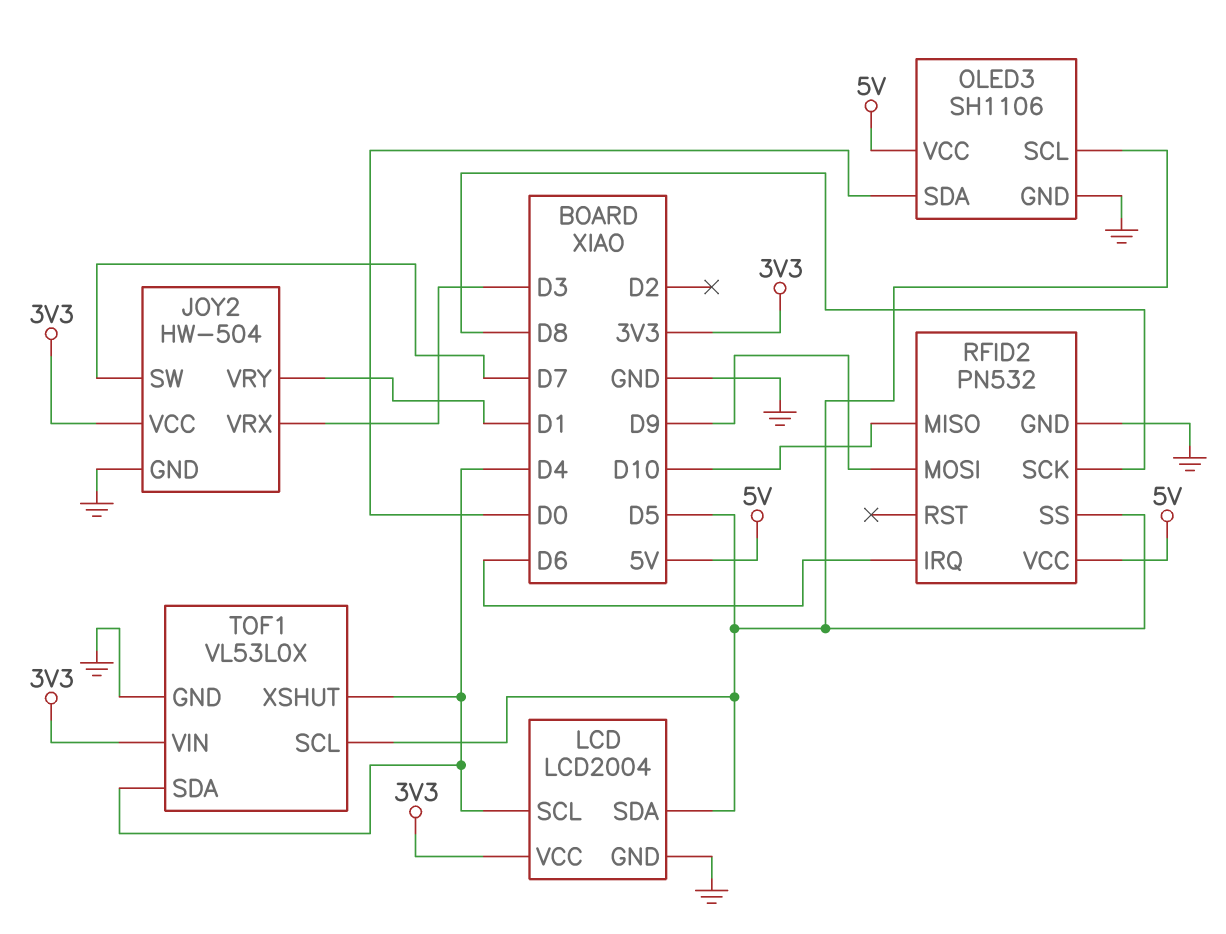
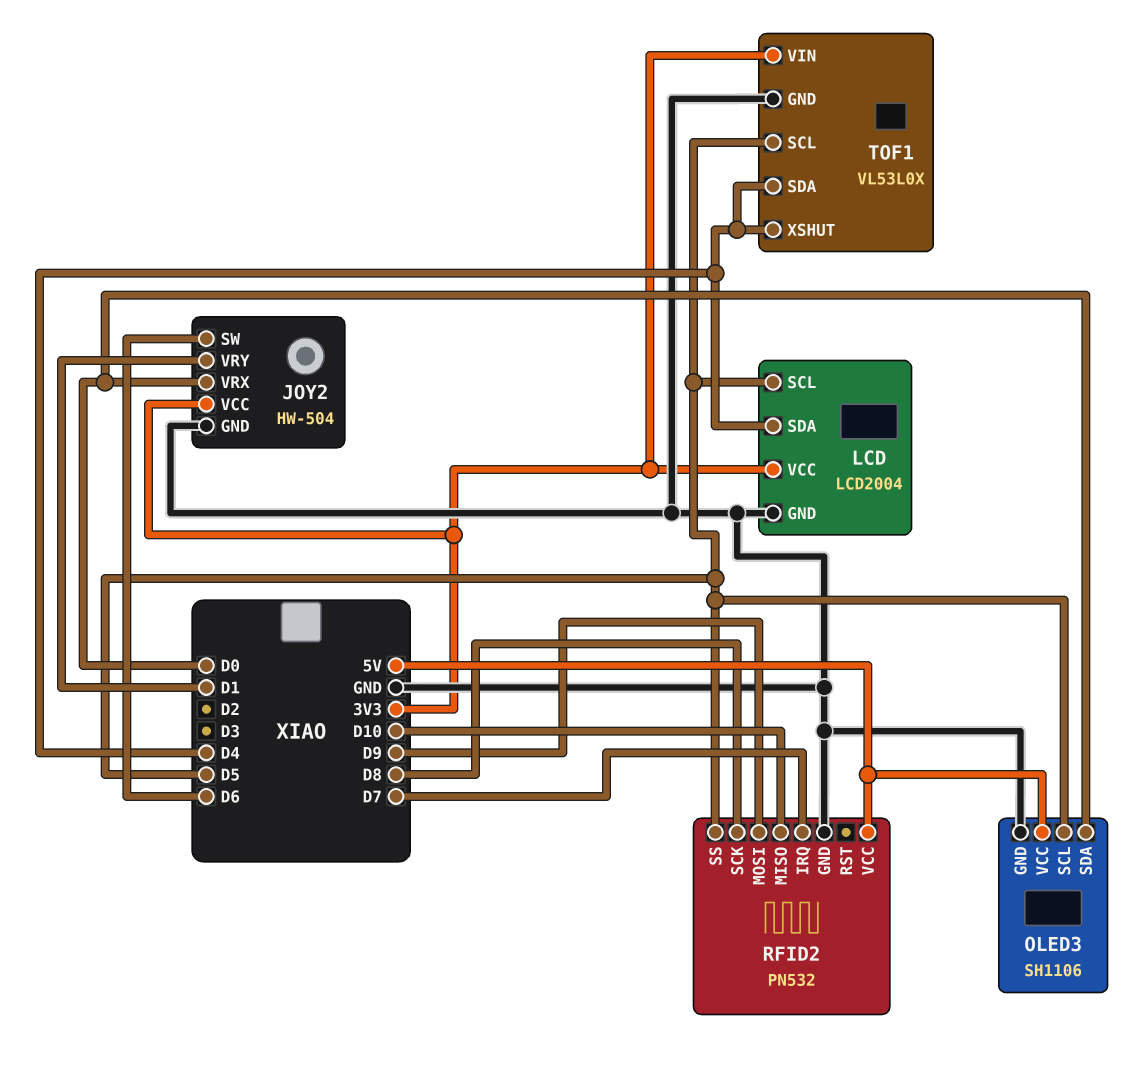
JOY2 pin SW: D7 -> D6
JOY2 pin VRX: D3 -> D0
LCD pin SCL: D4 -> D5
LCD pin SDA: D5 -> D4
RFID2 pin IRQ: D6 -> D7

